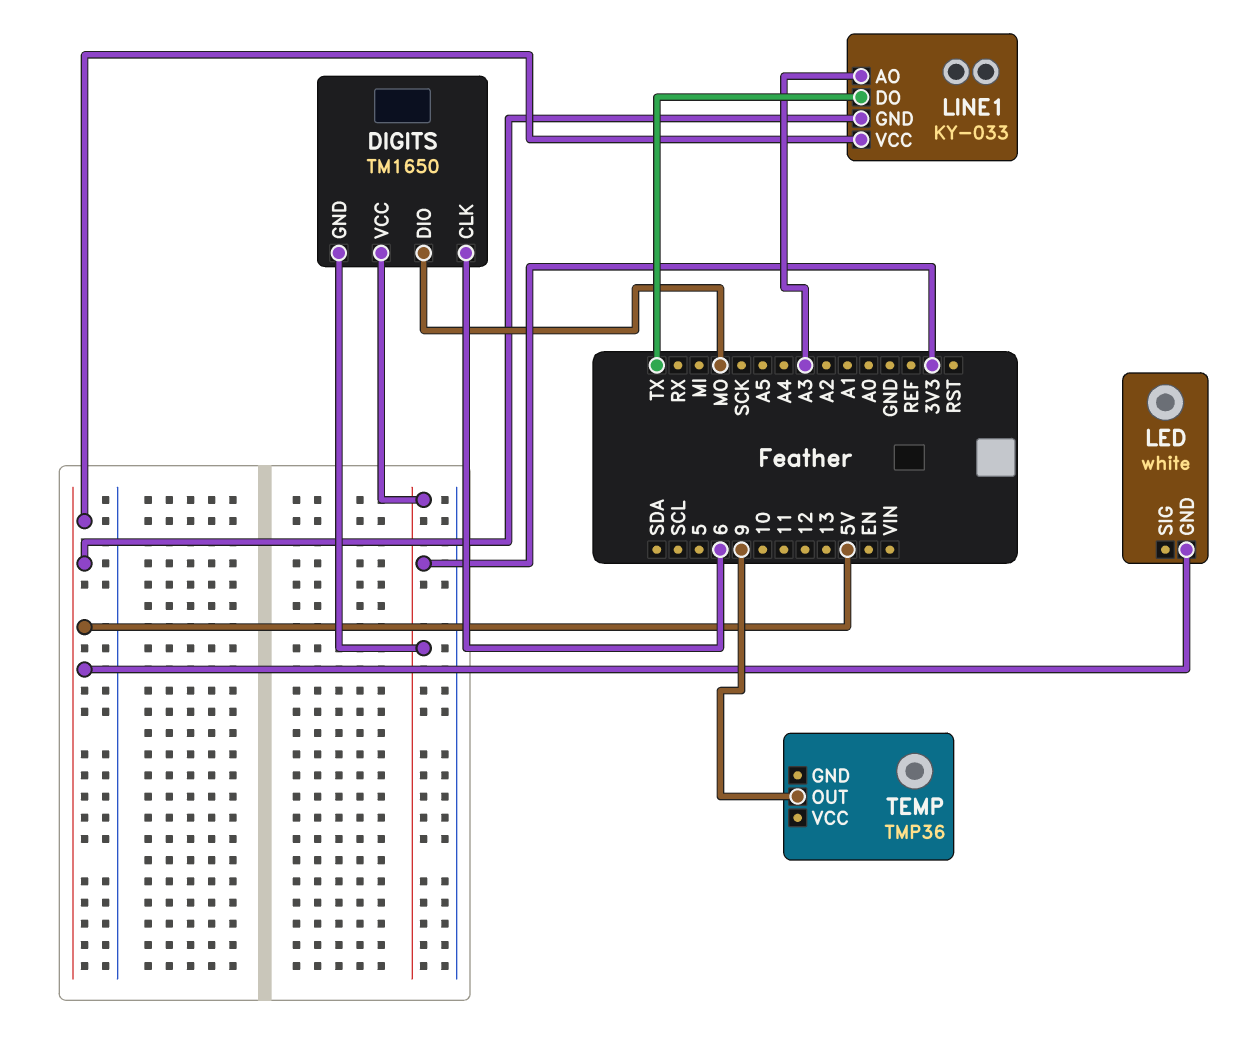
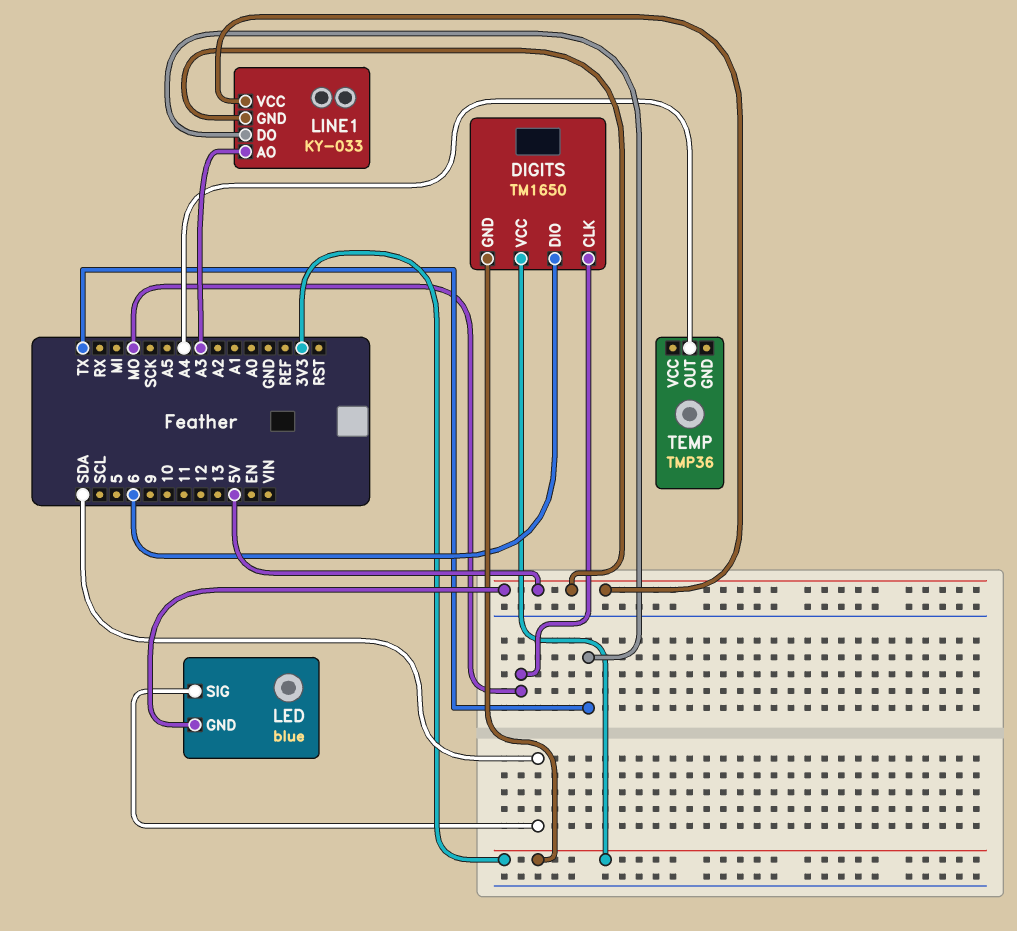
DIGITS pin CLK: 6 -> MO
DIGITS pin DIO: MO -> 6
LED: white -> blue
LED pin SIG: none -> SDA
TEMP pin OUT: 9 -> A4

